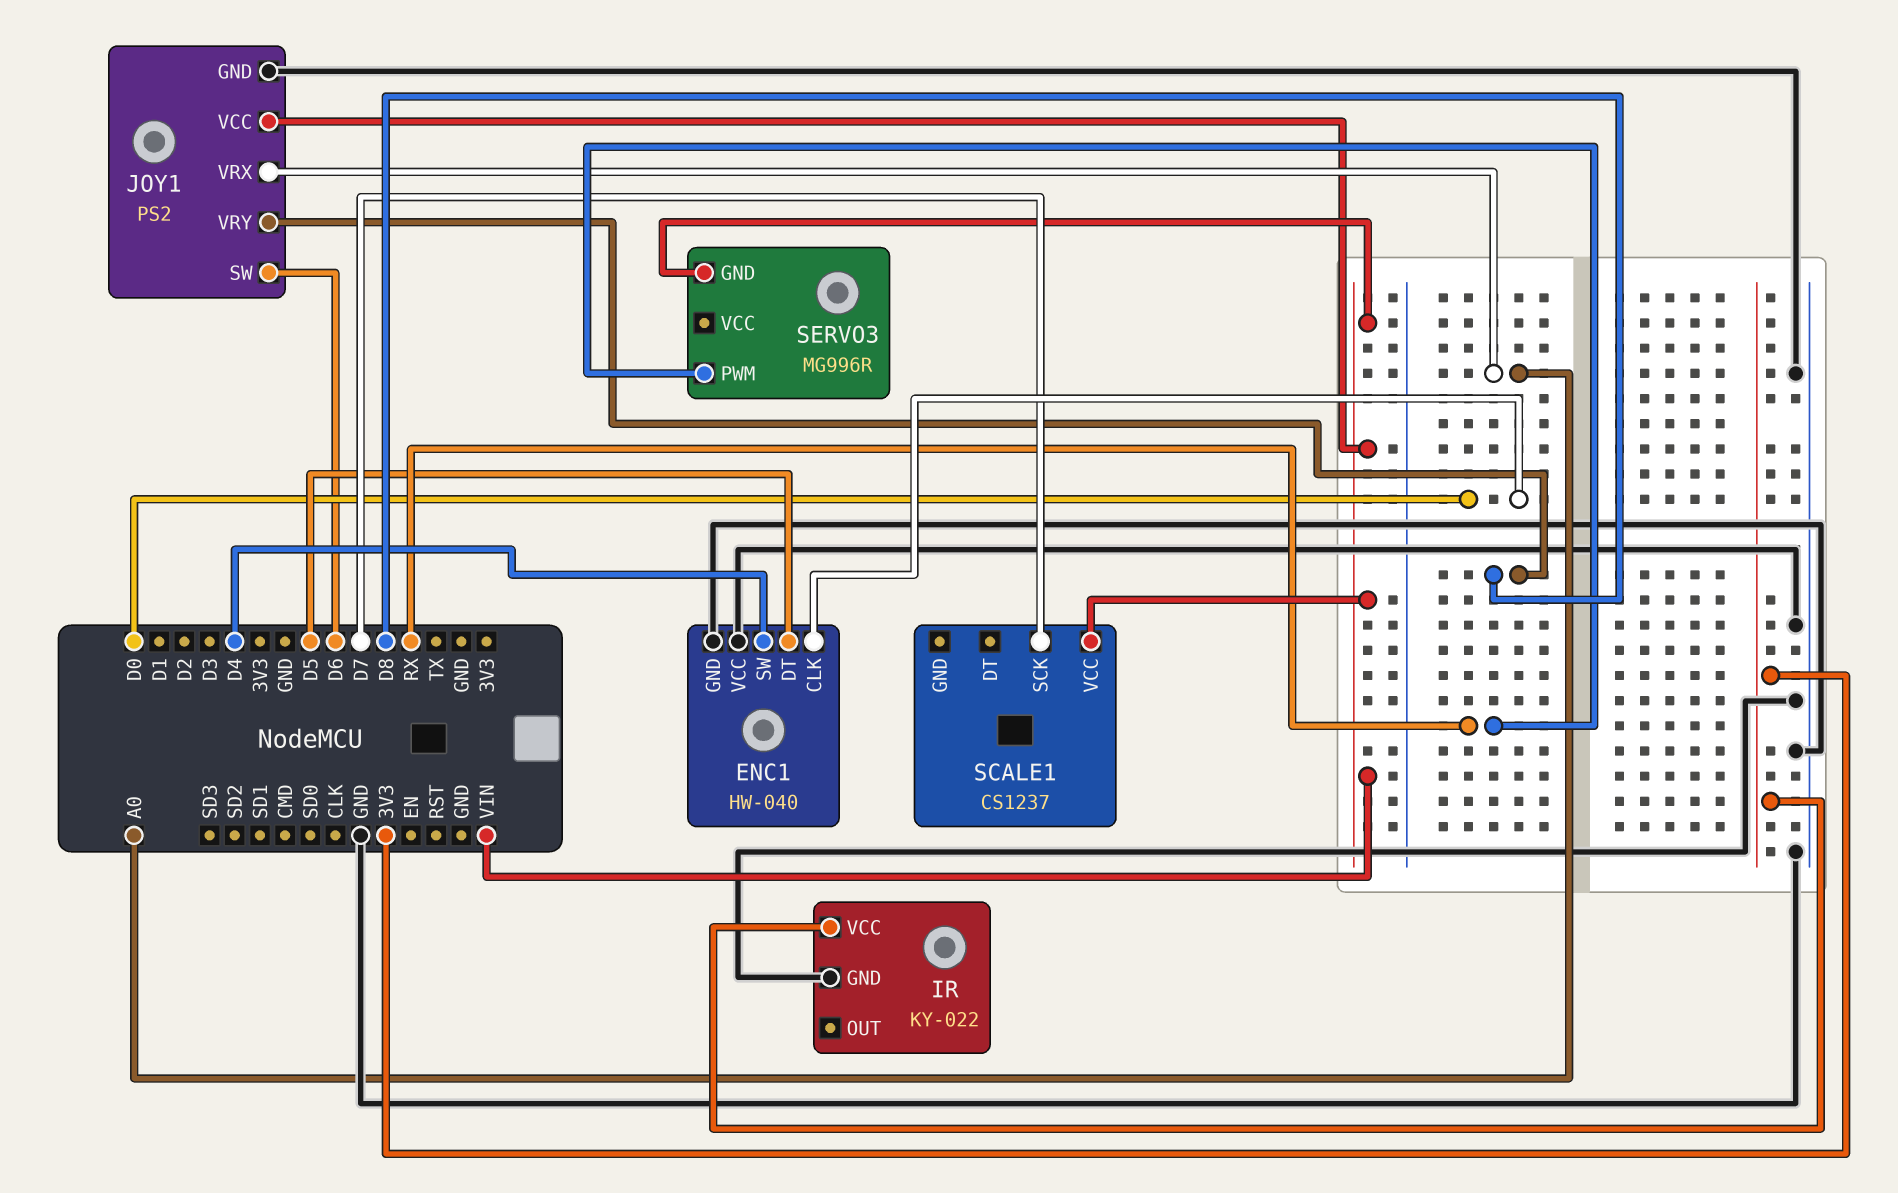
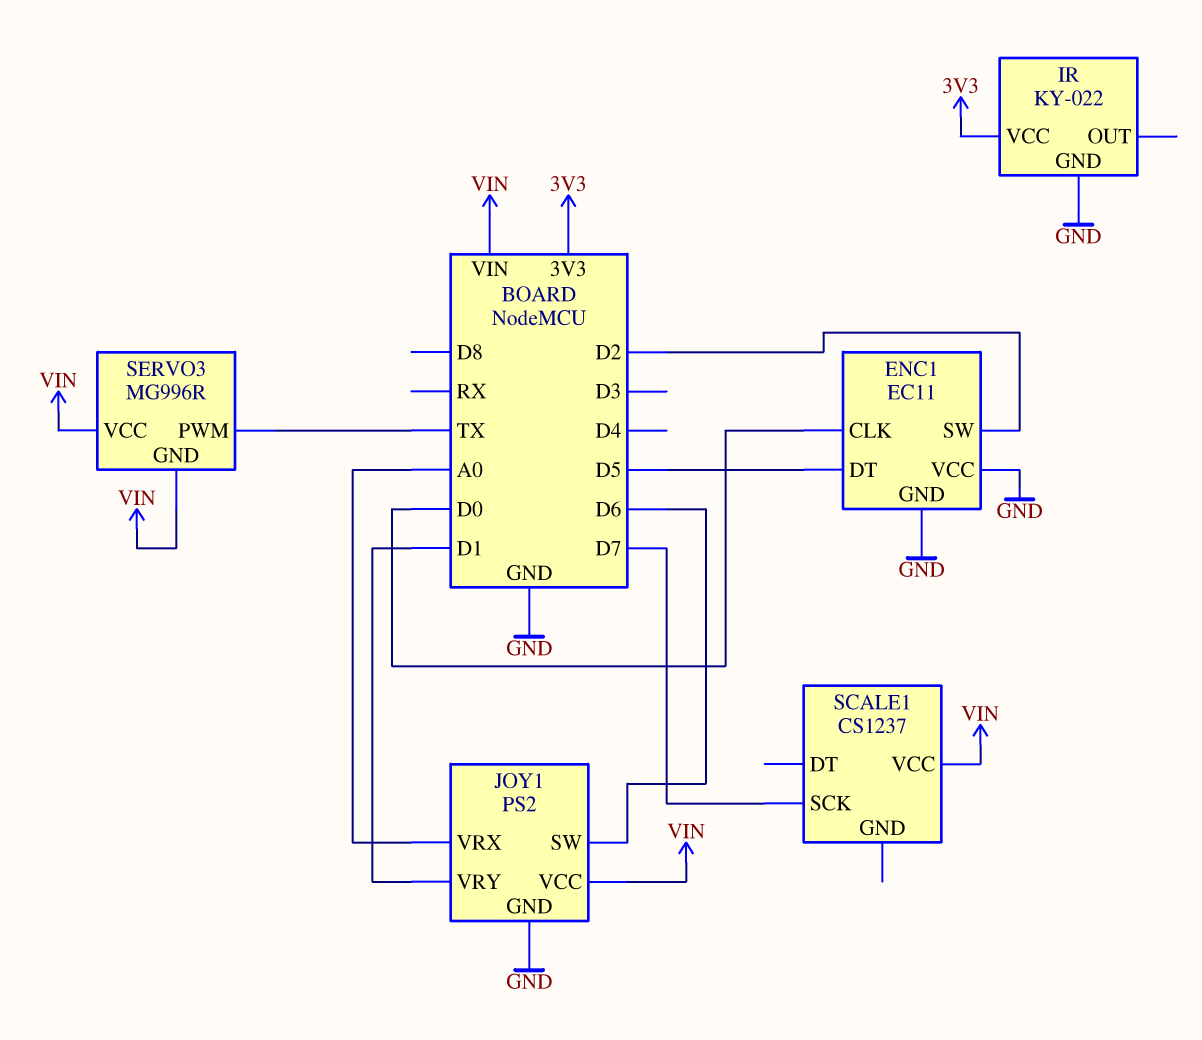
ENC1: HW-040 -> EC11
ENC1 pin SW: D4 -> D2
JOY1 pin VRY: D8 -> D1
SERVO3 pin PWM: RX -> TX
SERVO3 pin VCC: none -> VIN

